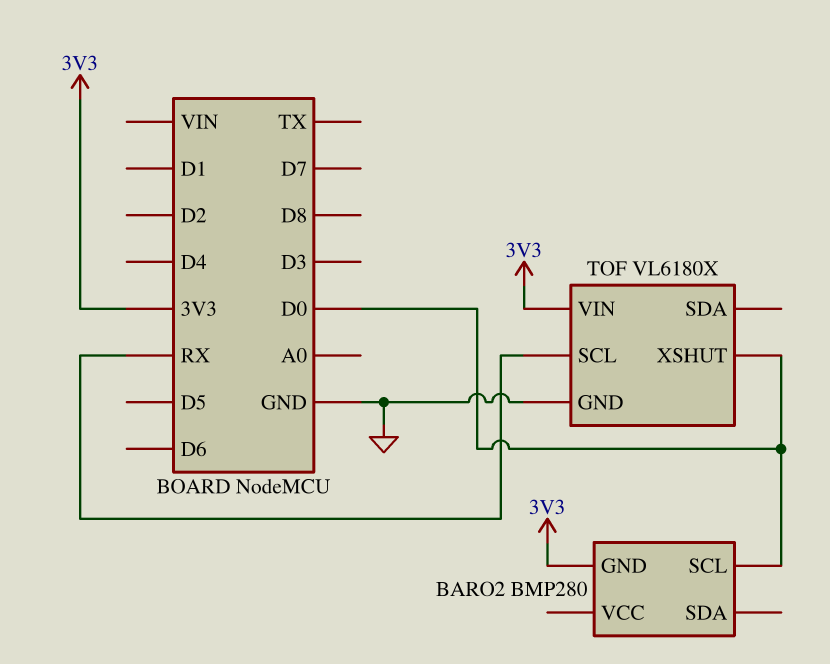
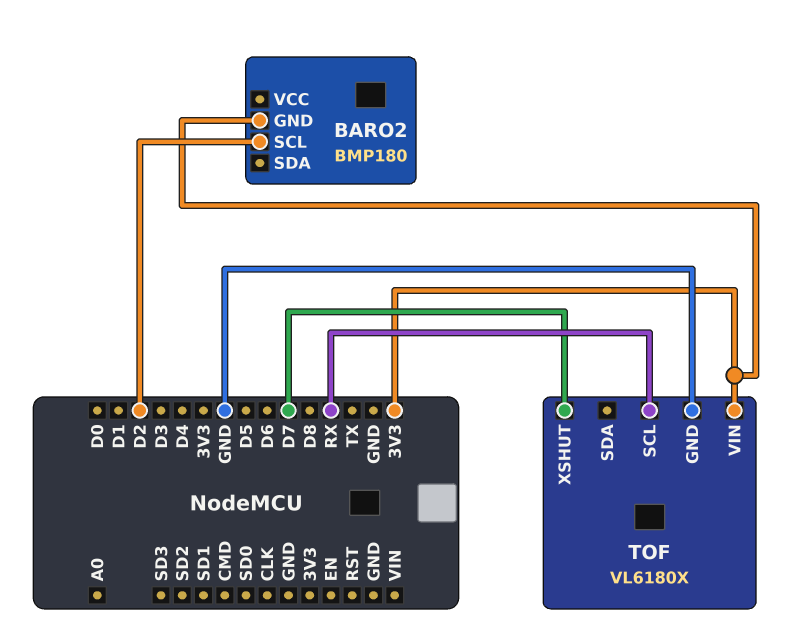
BARO2: BMP280 -> BMP180
BARO2 pin SCL: D0 -> D2
TOF pin XSHUT: D0 -> D7

